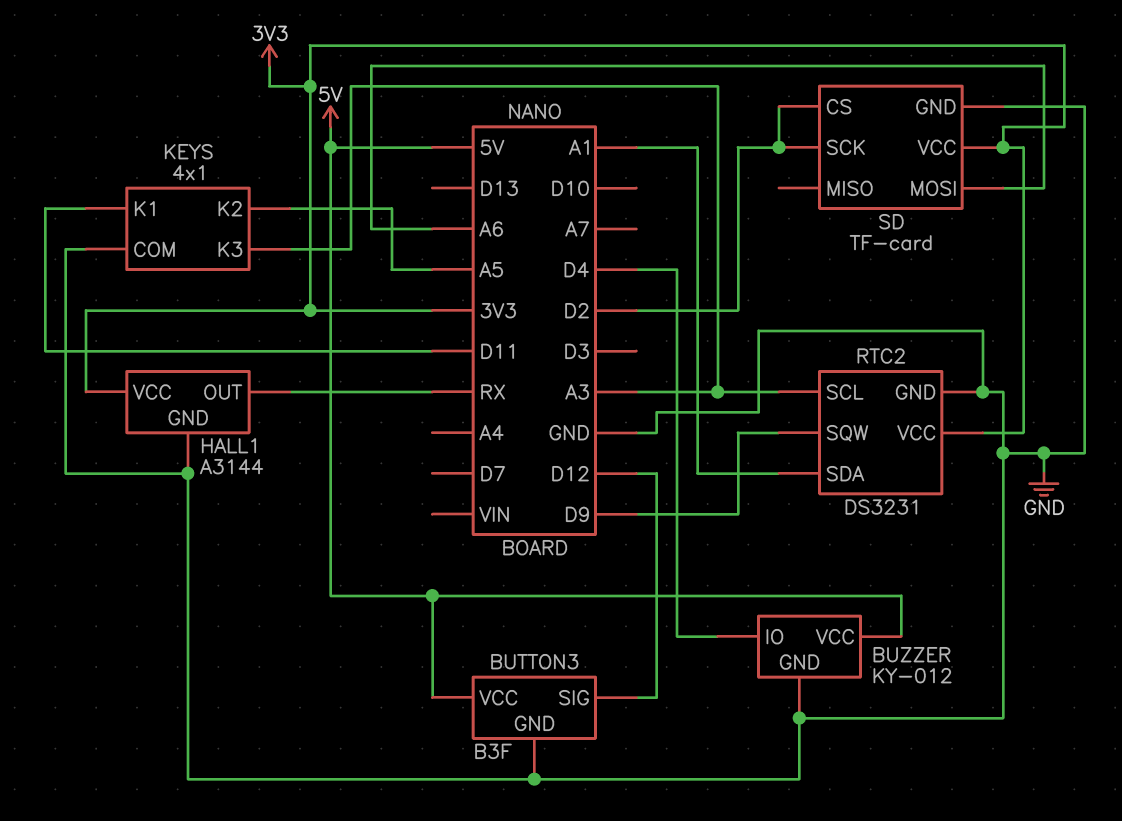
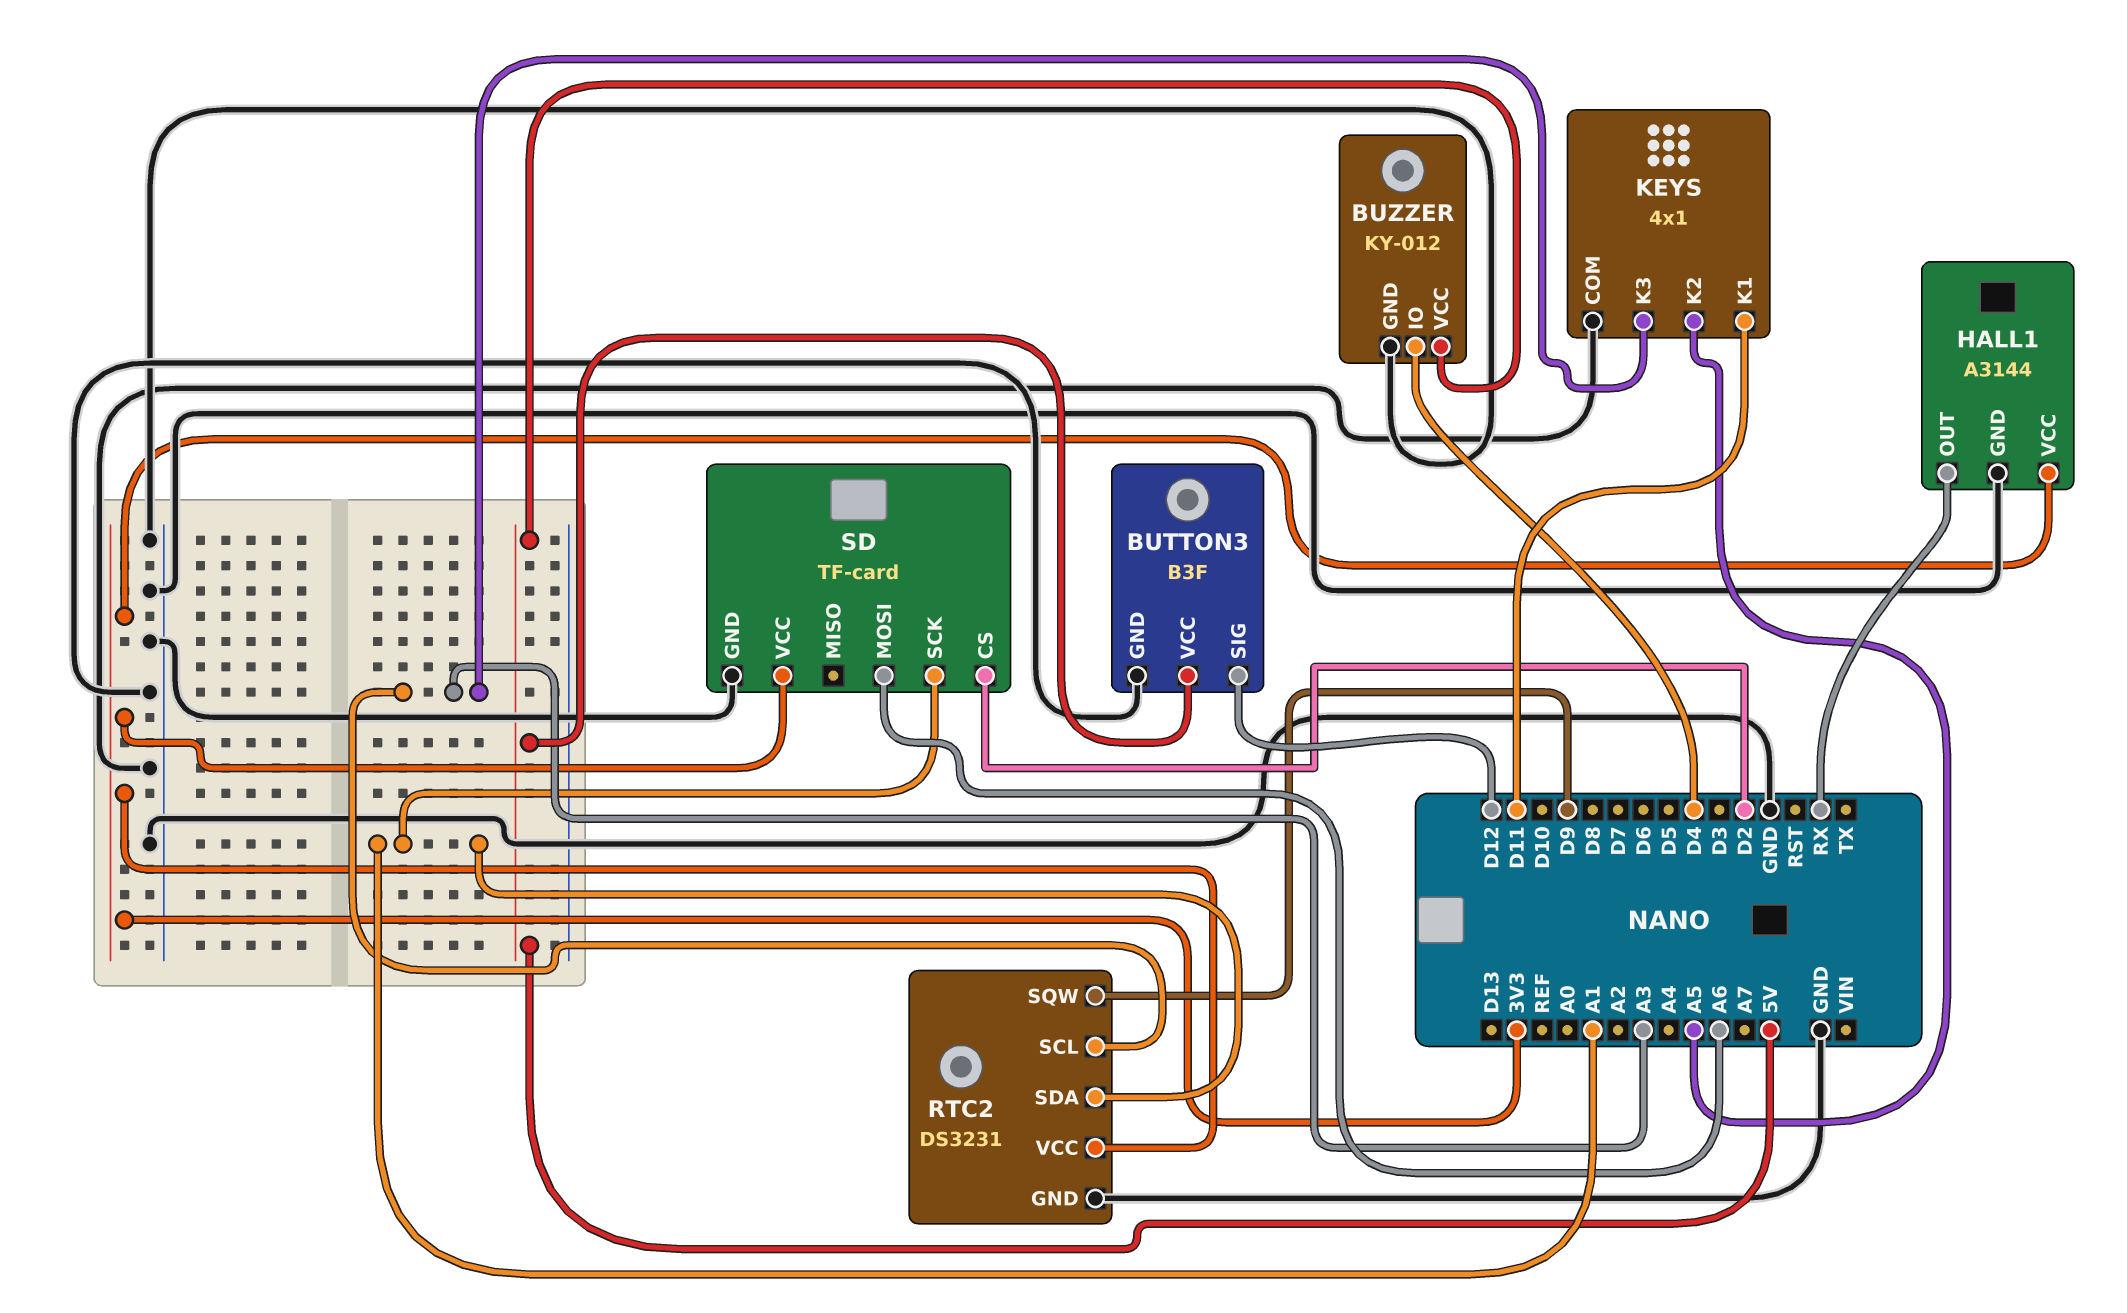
SD pin SCK: D2 -> A1

